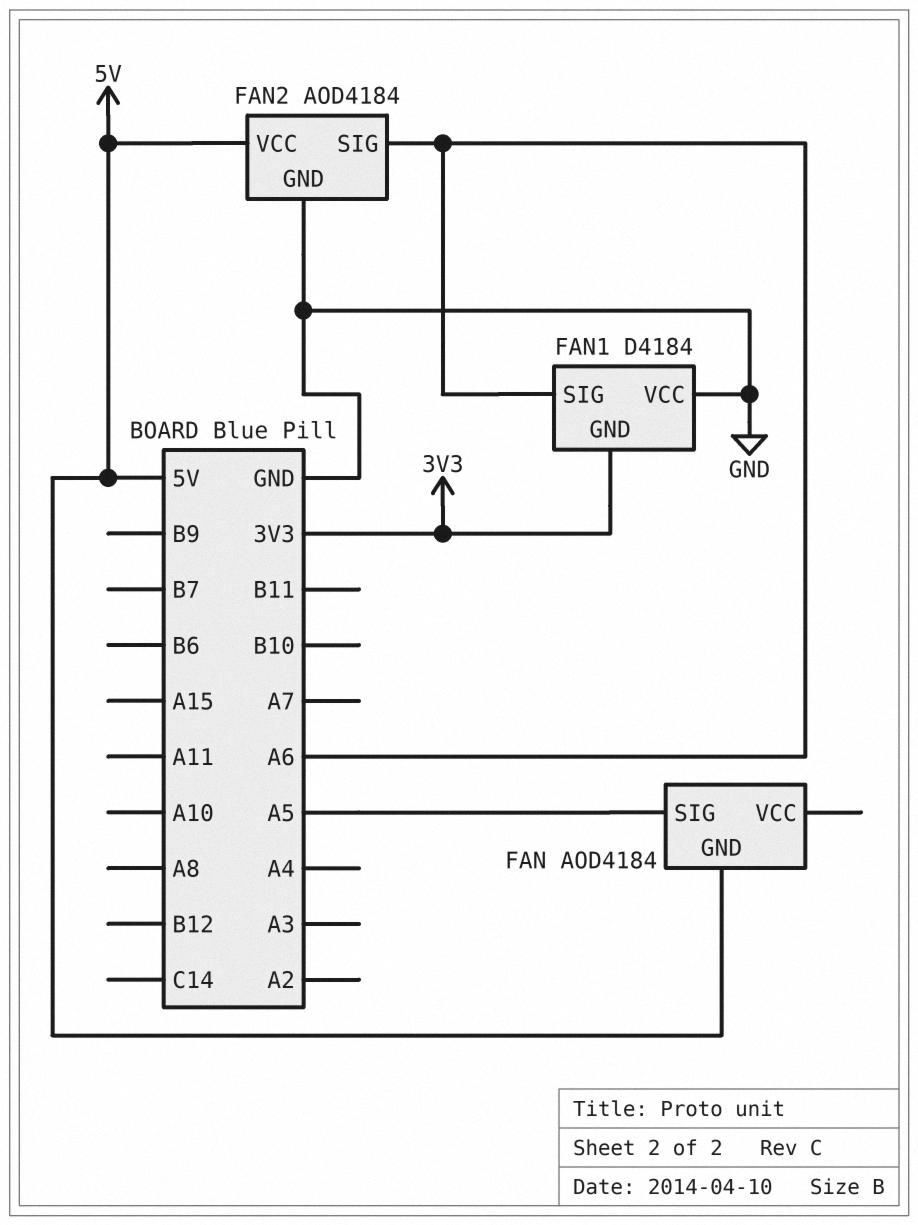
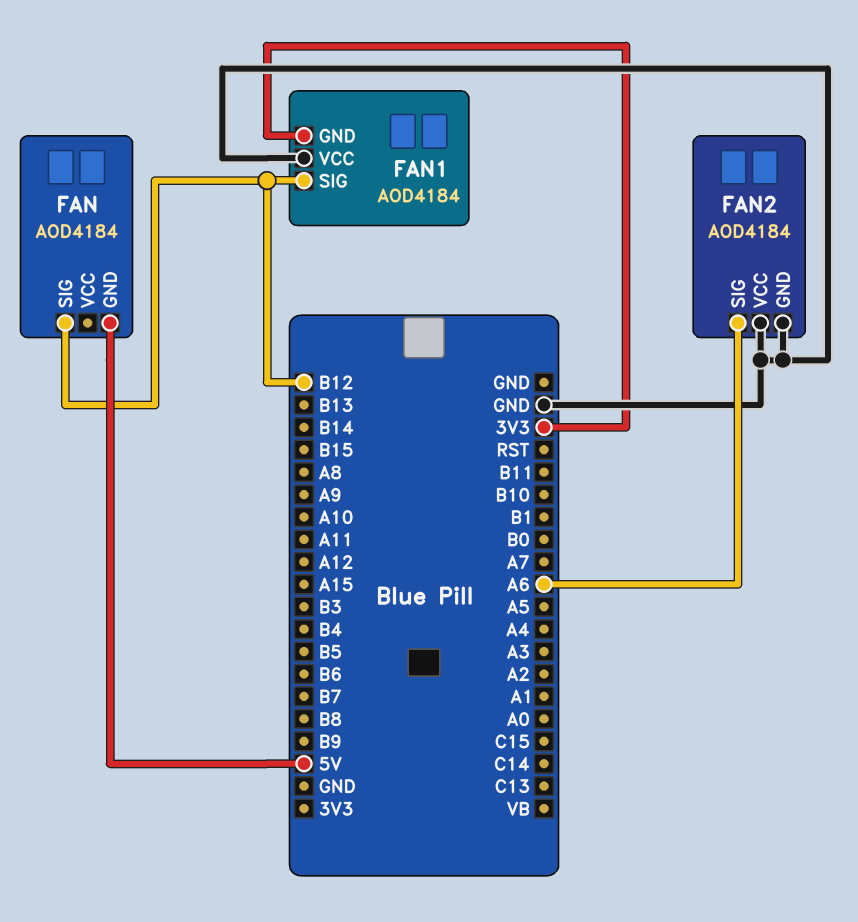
FAN pin SIG: A5 -> B12
FAN1: D4184 -> AOD4184
FAN1 pin SIG: A6 -> B12
FAN2 pin VCC: 5V -> GND

